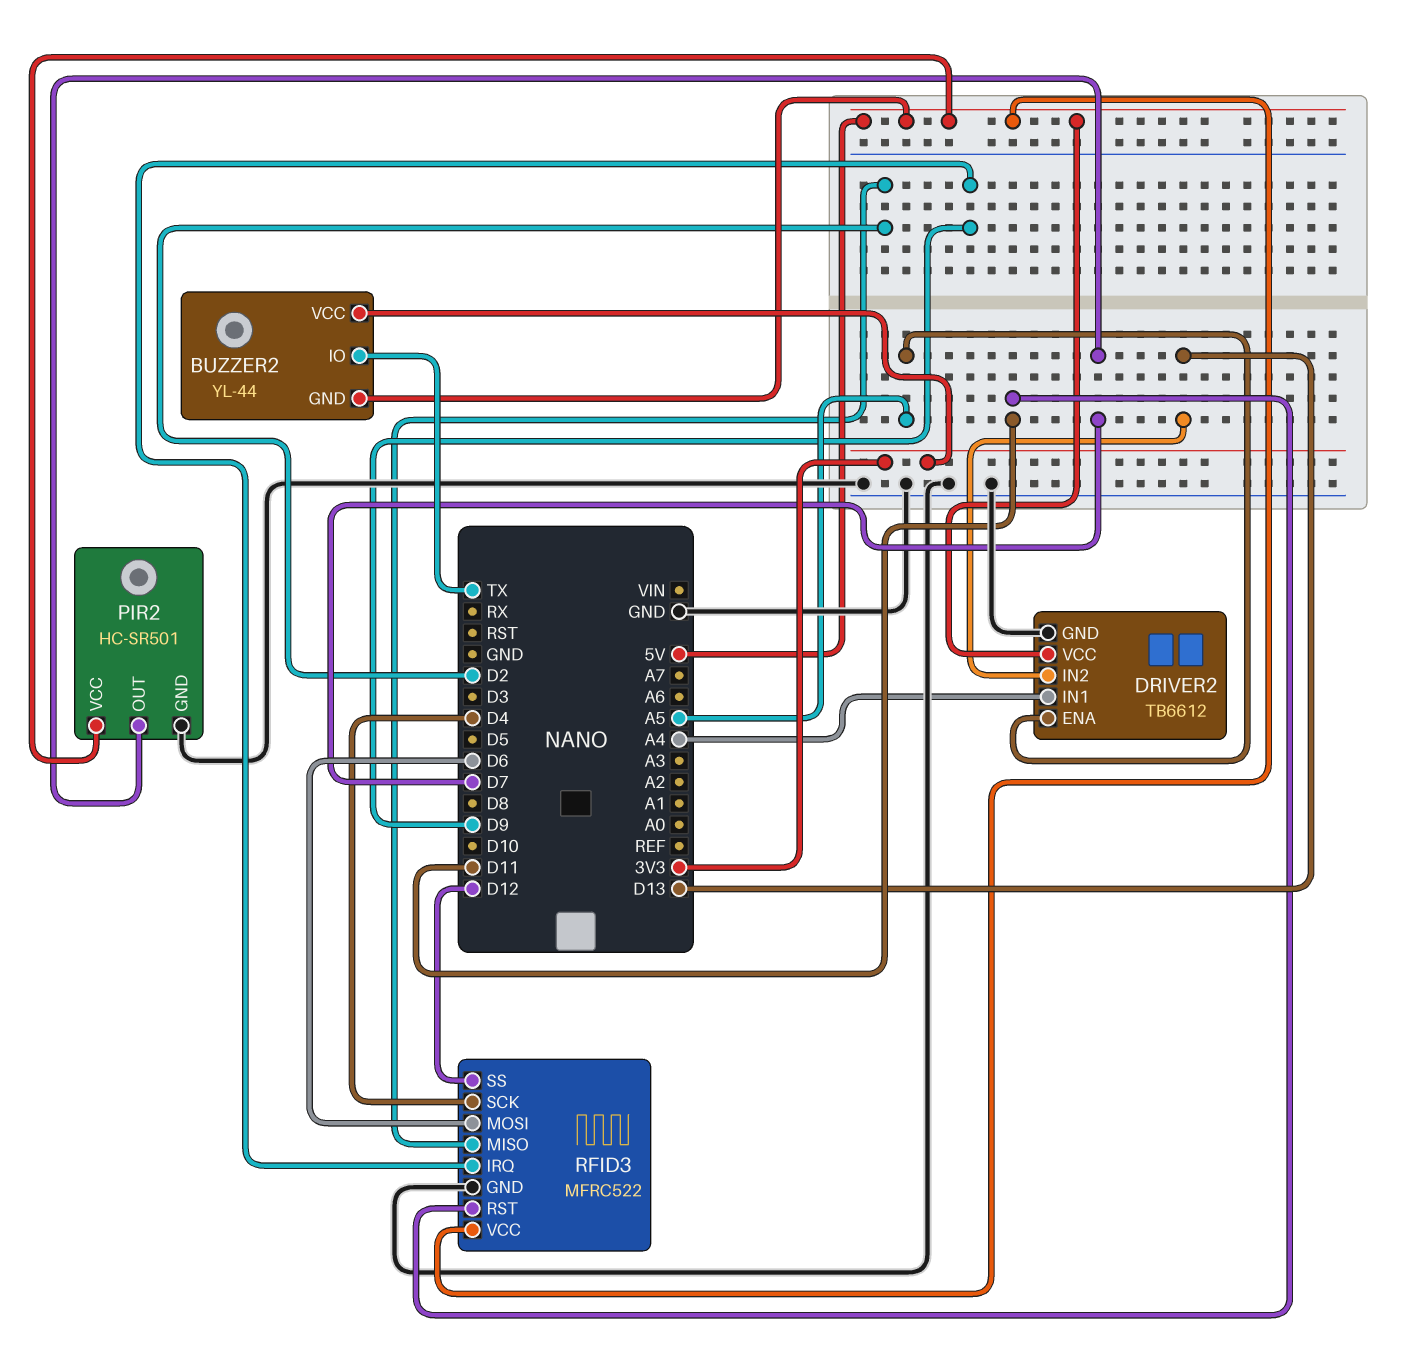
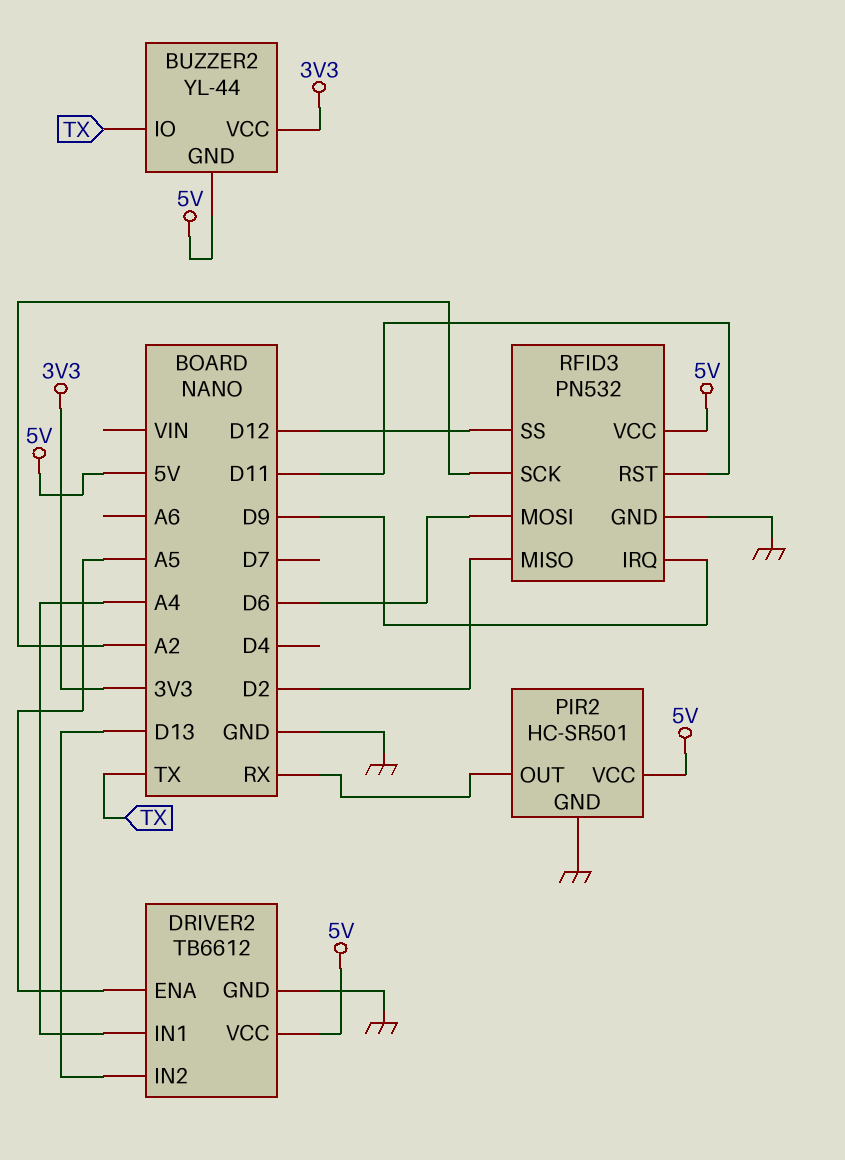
PIR2 pin OUT: D7 -> RX
RFID3: MFRC522 -> PN532
RFID3 pin SCK: D4 -> A2

